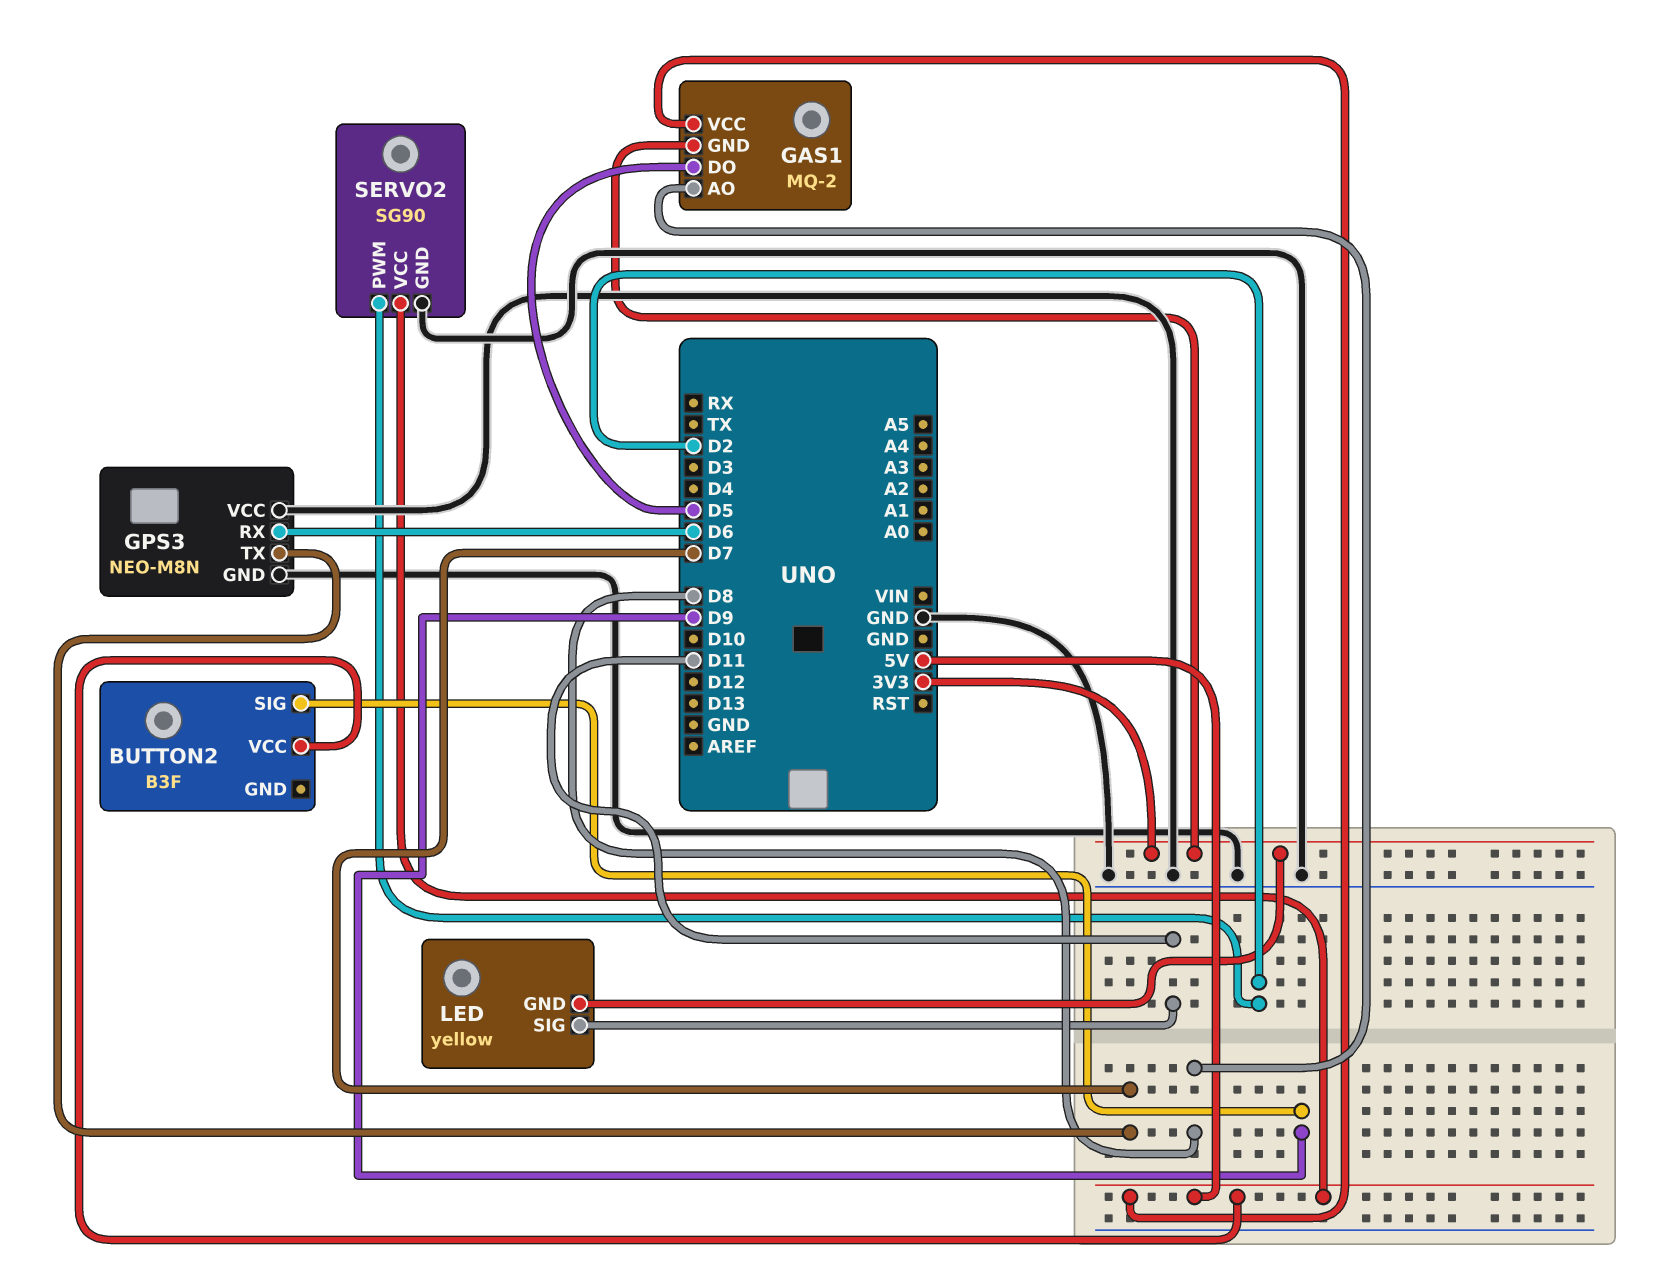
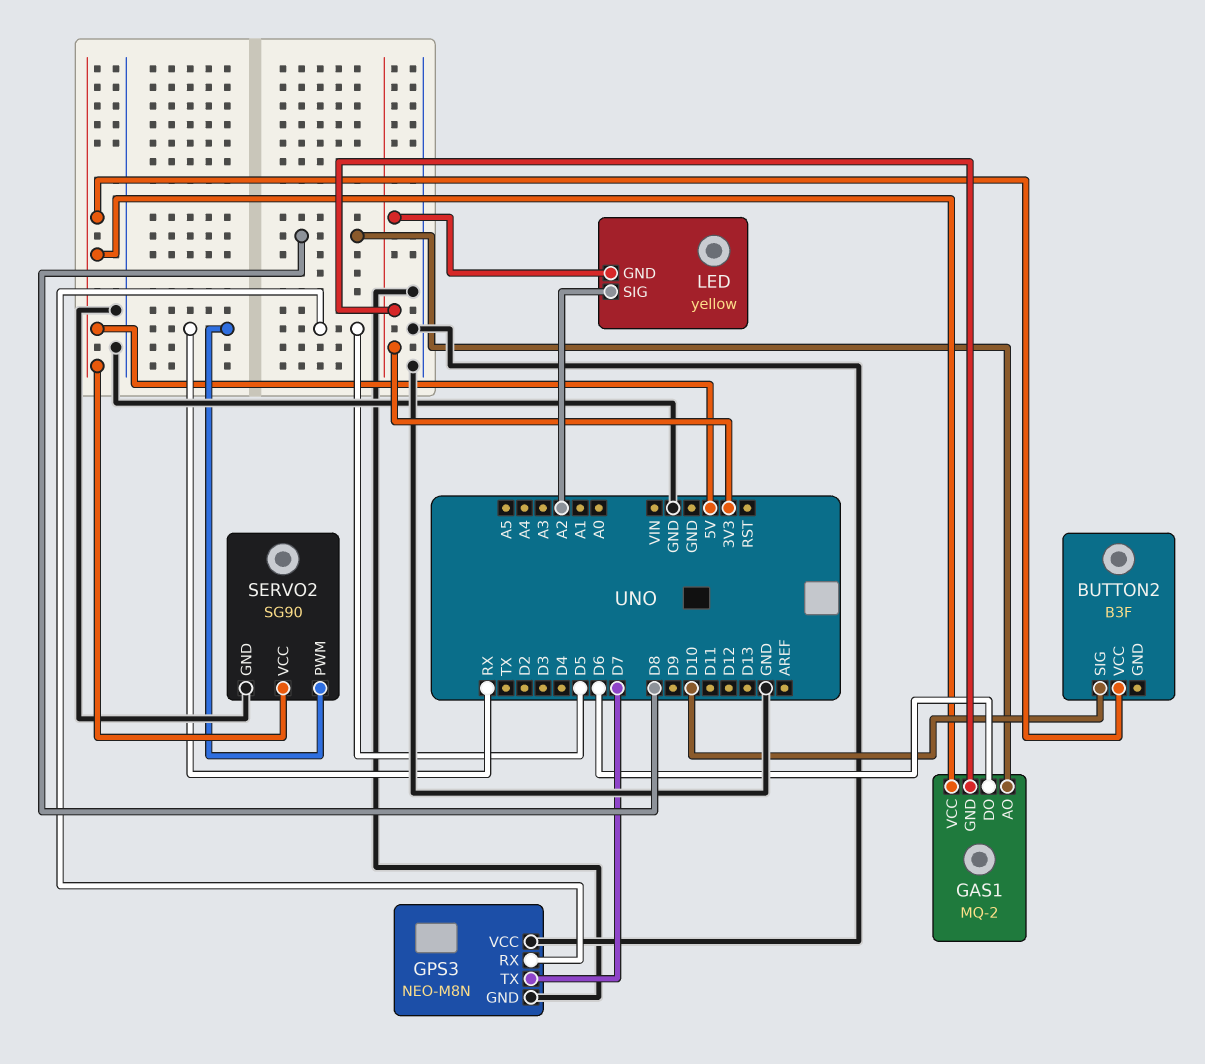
BUTTON2 pin SIG: D9 -> D10
GAS1 pin DO: D5 -> D6
GPS3 pin RX: D6 -> D5
LED pin SIG: D11 -> A2
SERVO2 pin PWM: D2 -> RX

